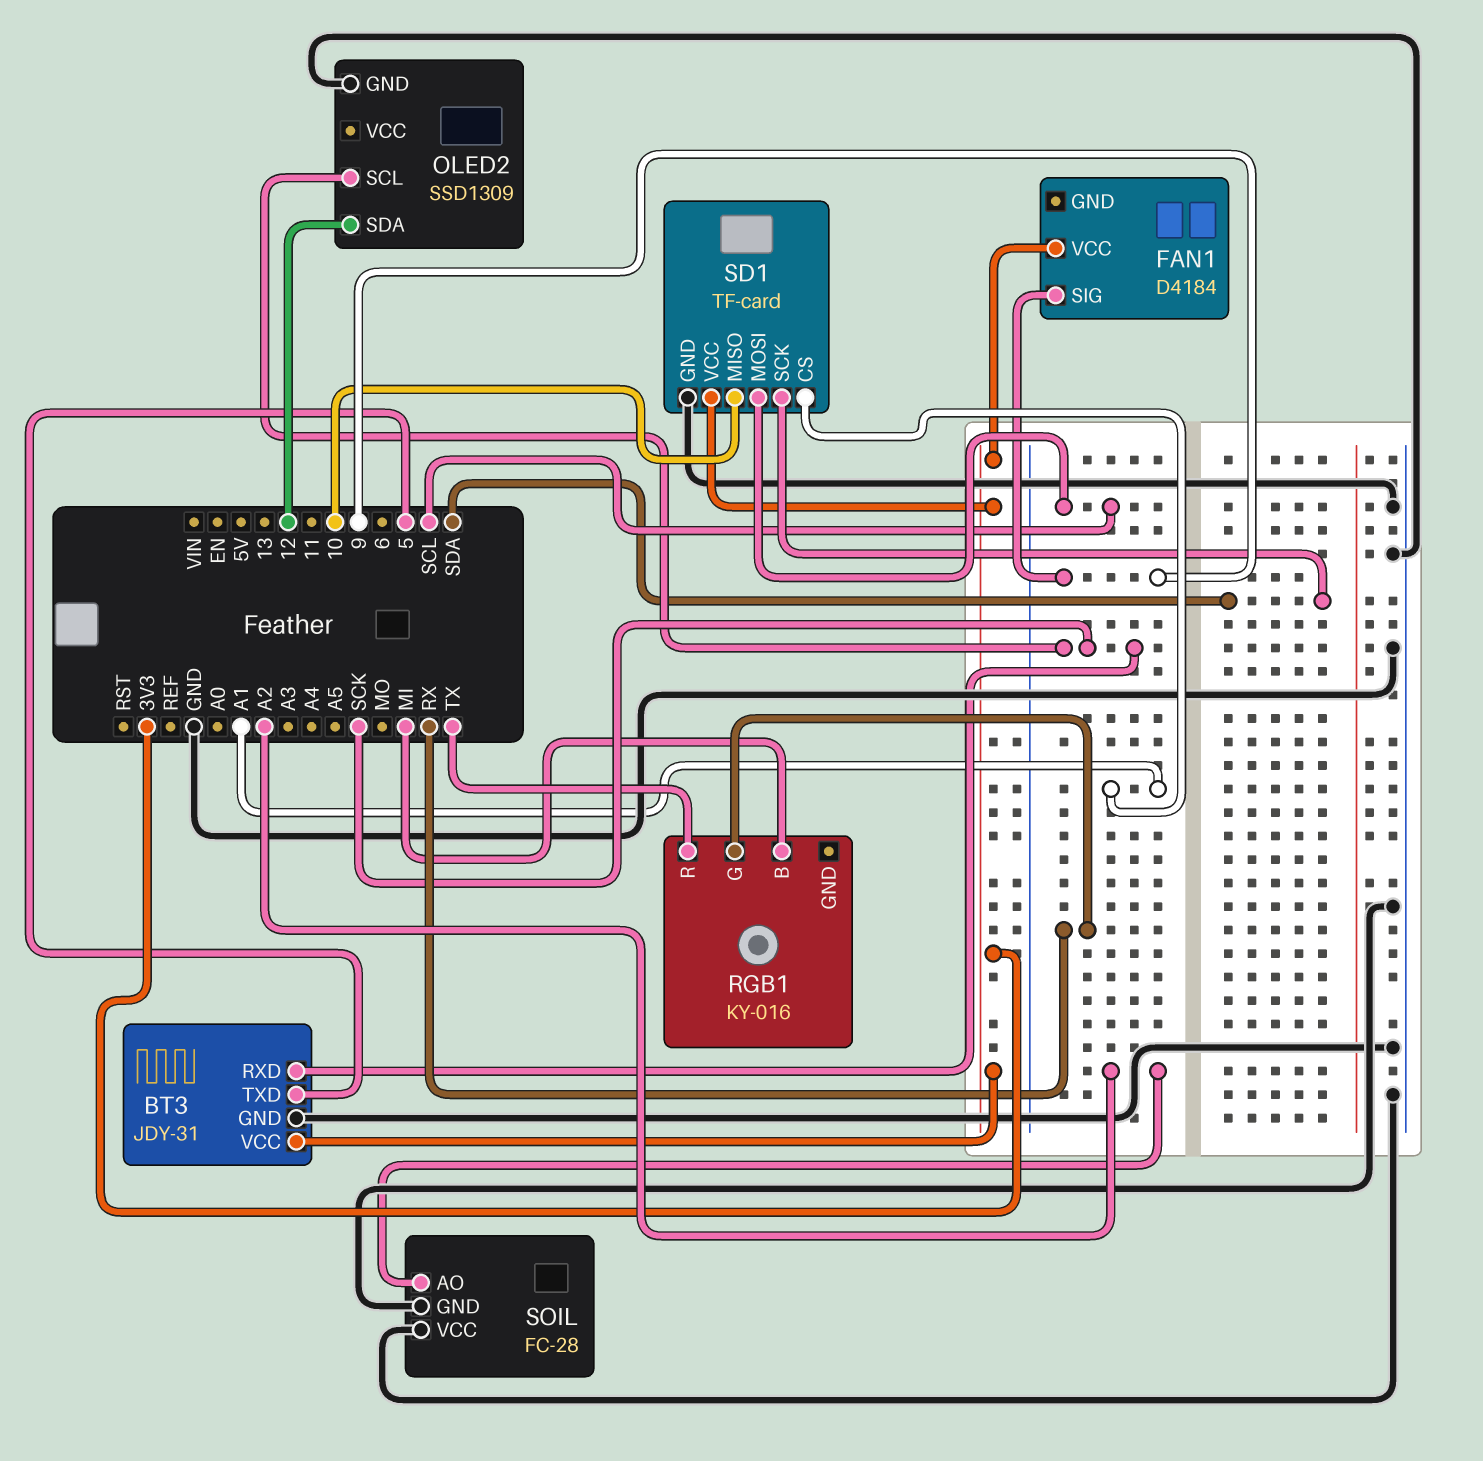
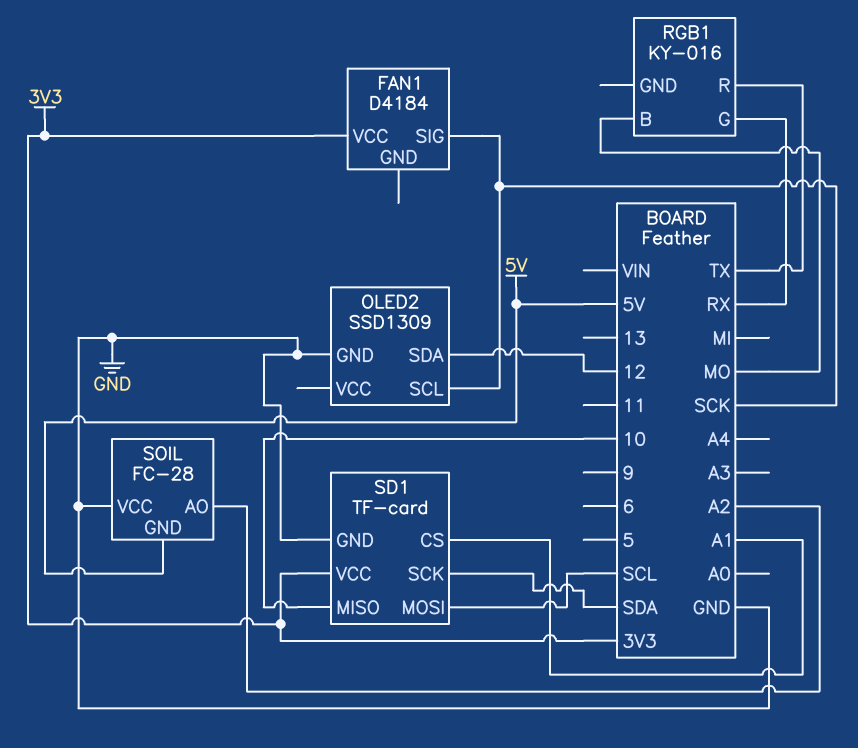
BT3: JDY-31 -> none
BT3 pin GND: GND -> none
BT3 pin RXD: SCK -> none
BT3 pin TXD: 5 -> none
BT3 pin VCC: 3V3 -> none
FAN1 pin SIG: 9 -> SCK
RGB1 pin B: MI -> MO
SOIL pin GND: GND -> 5V

